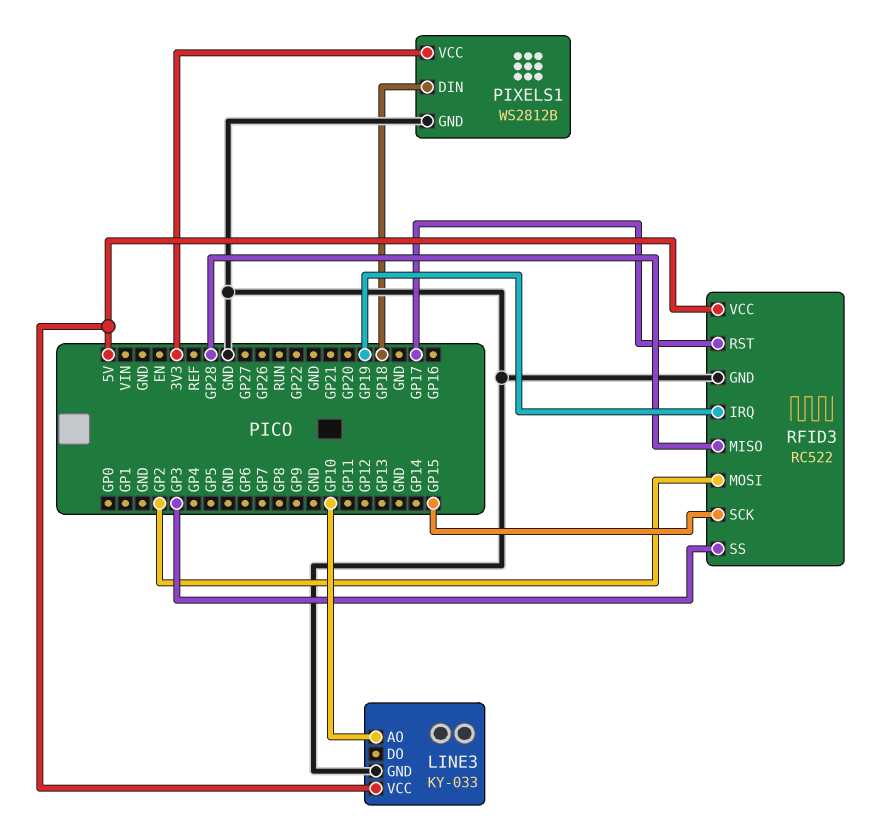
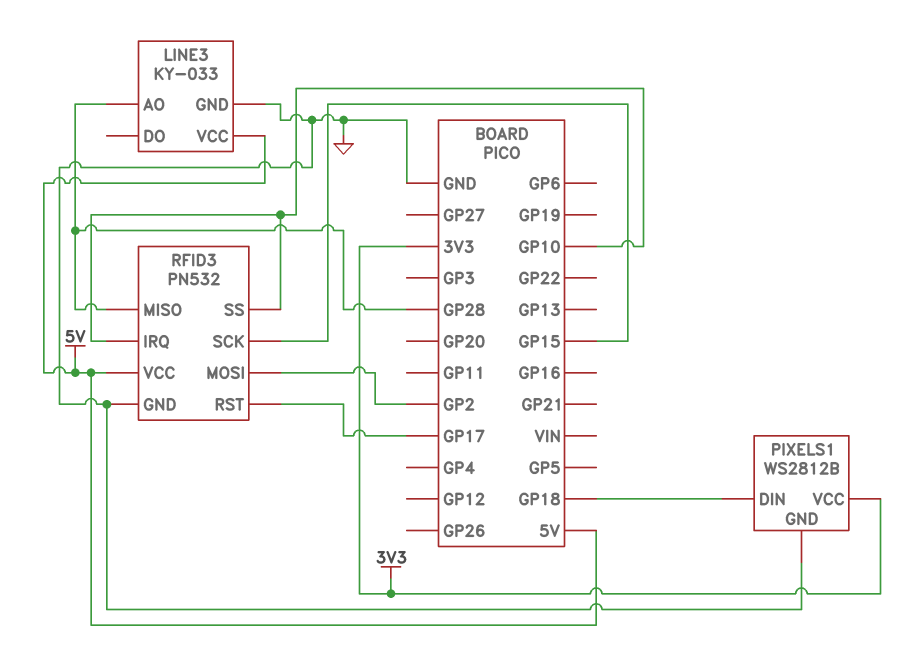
LINE3 pin AO: GP10 -> GP28
RFID3: RC522 -> PN532
RFID3 pin IRQ: GP19 -> GP10
RFID3 pin SS: GP3 -> GP10

